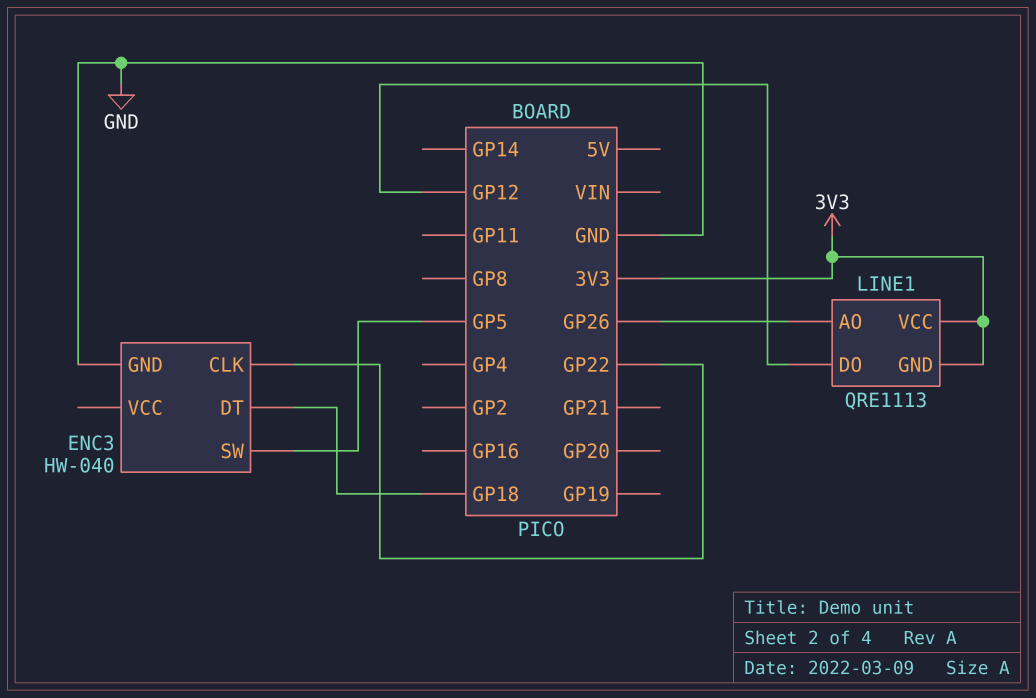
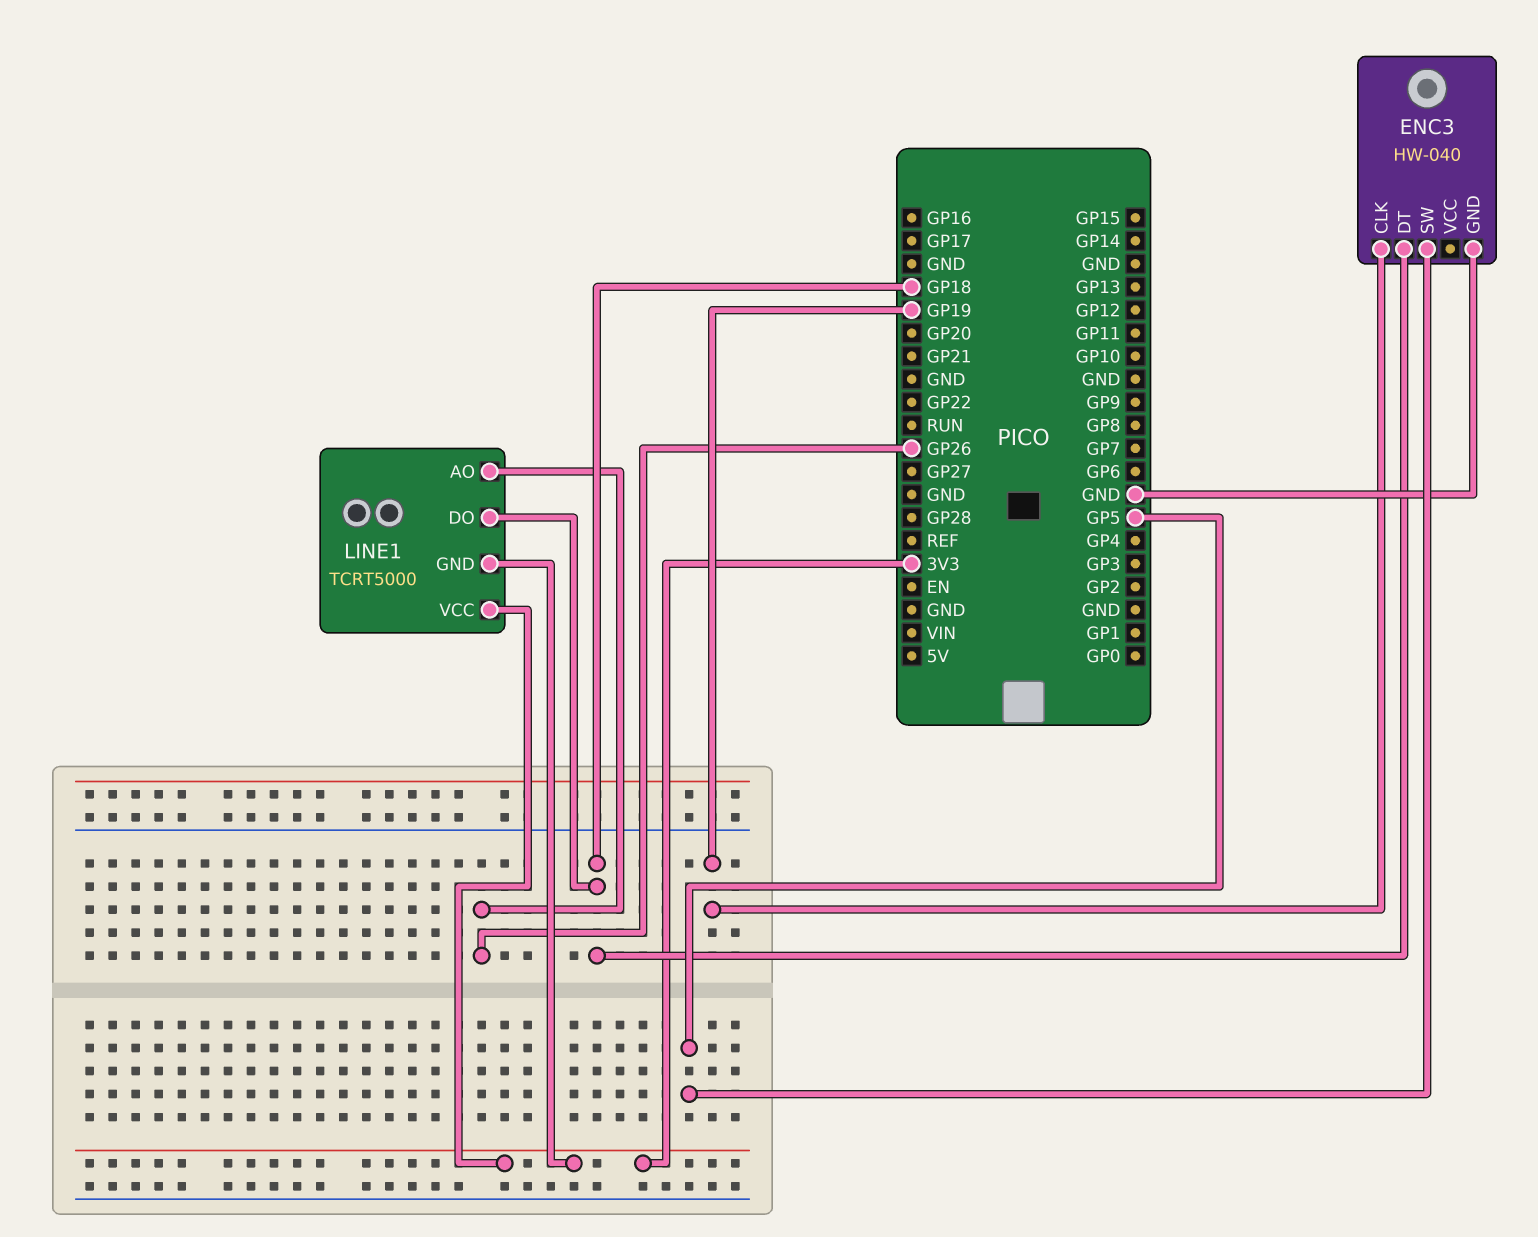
ENC3 pin CLK: GP22 -> GP19
LINE1: QRE1113 -> TCRT5000
LINE1 pin DO: GP12 -> GP18

